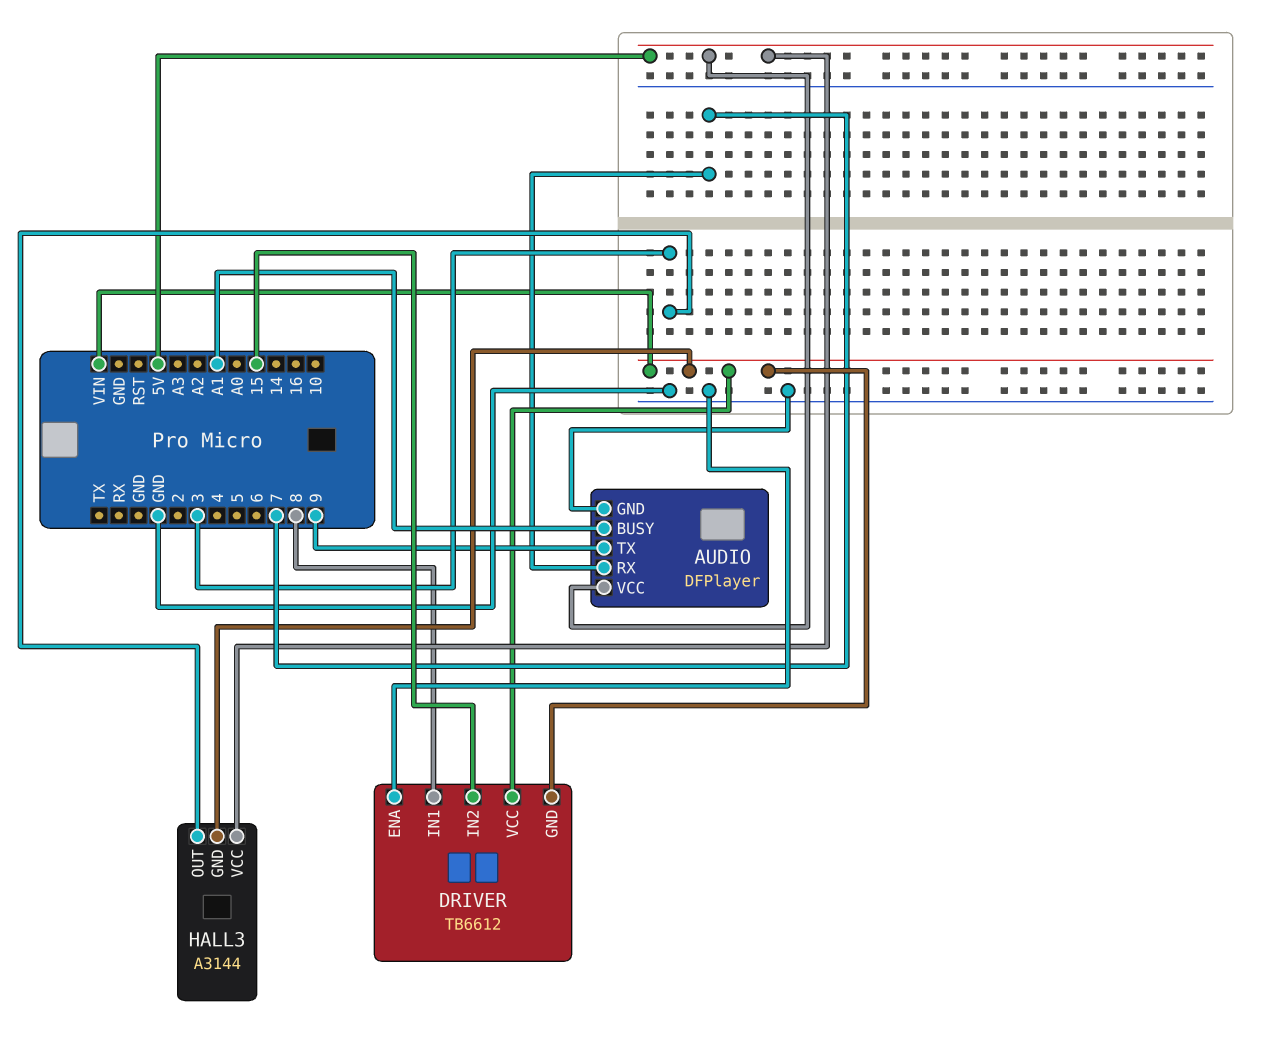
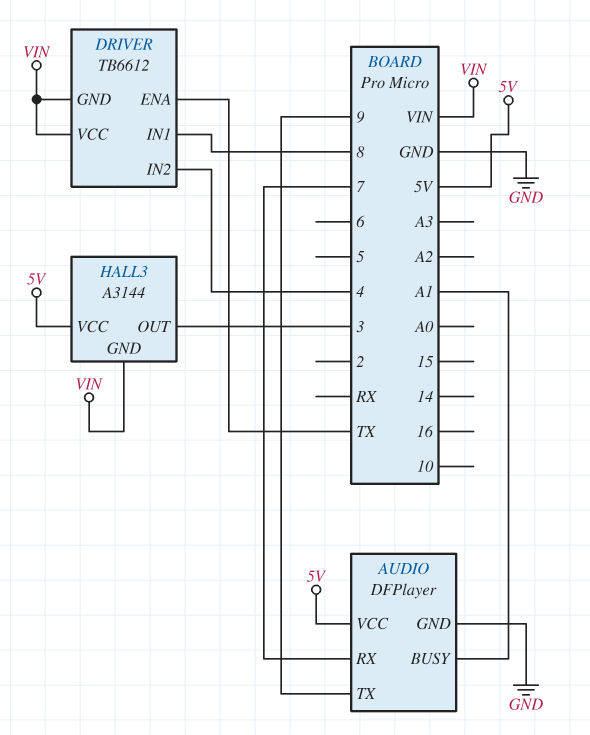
DRIVER pin ENA: GND -> TX
DRIVER pin IN2: 15 -> 4

